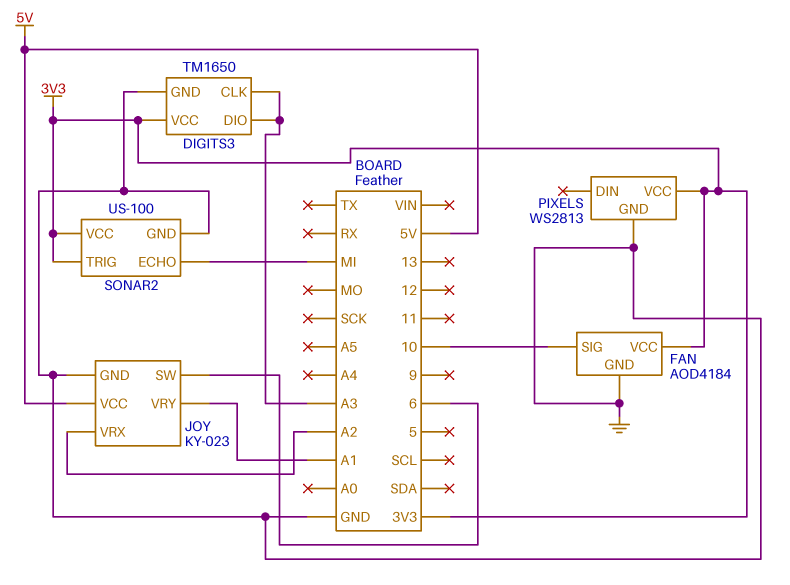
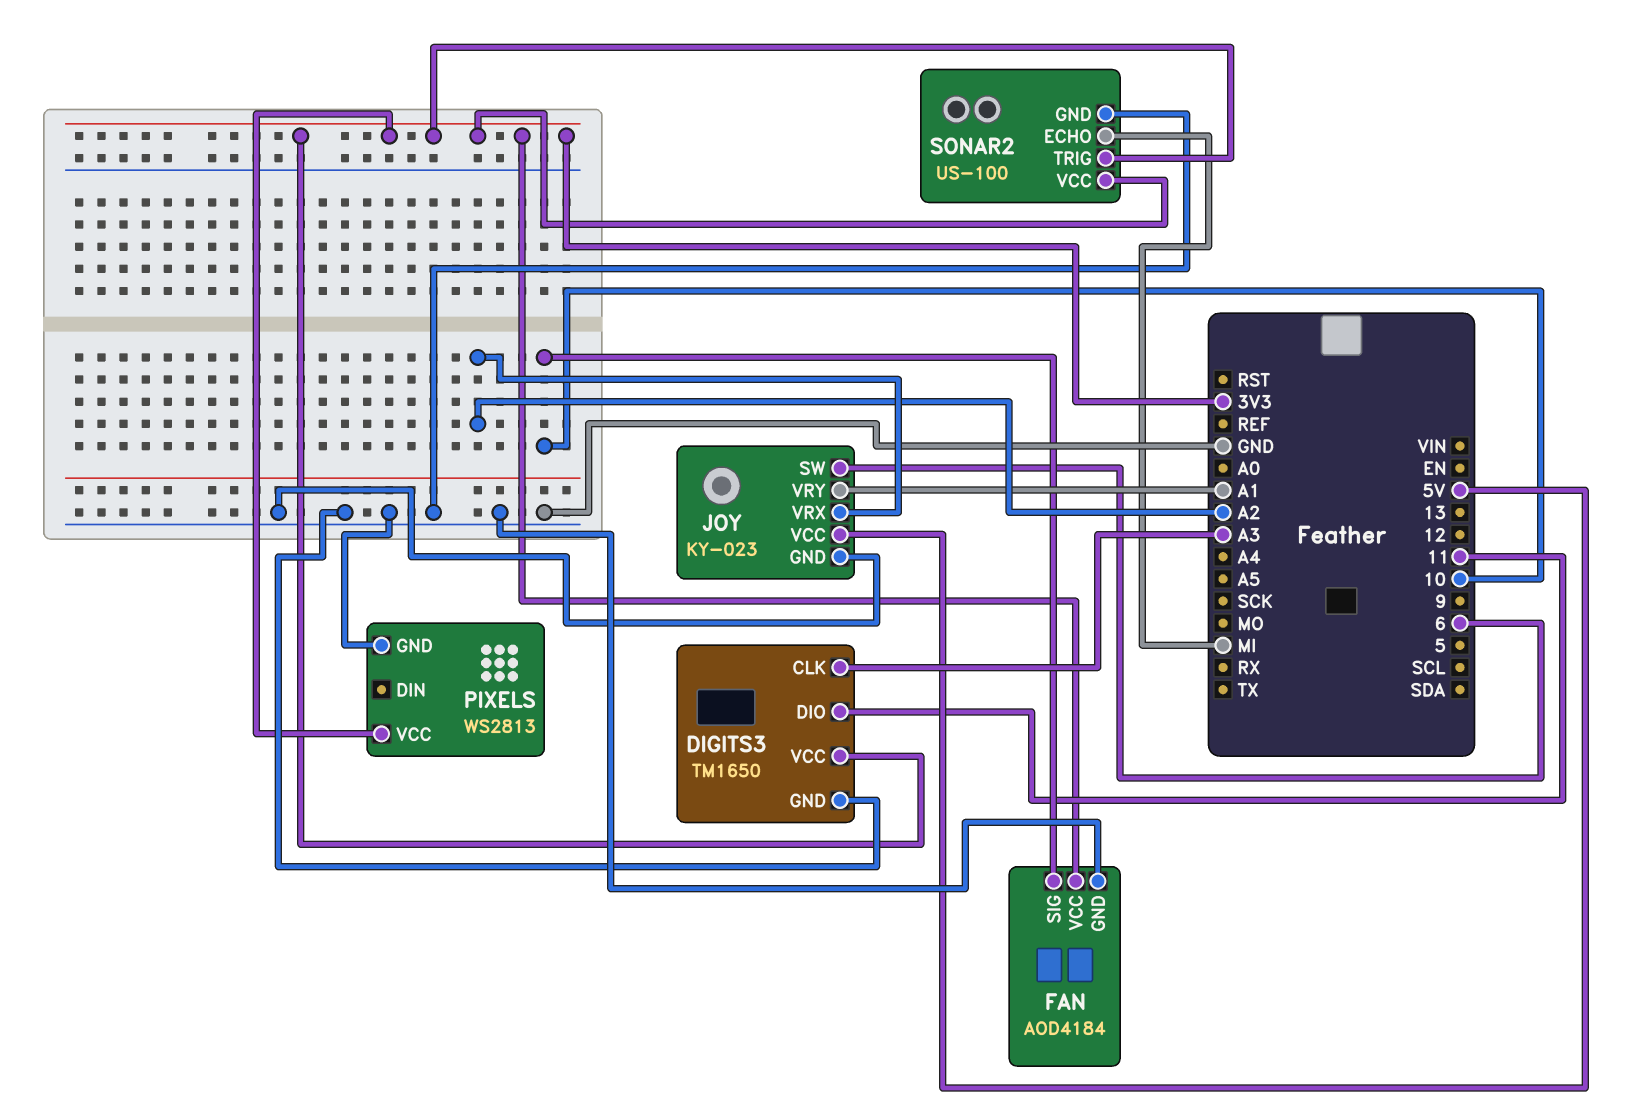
DIGITS3 pin DIO: A3 -> 11

